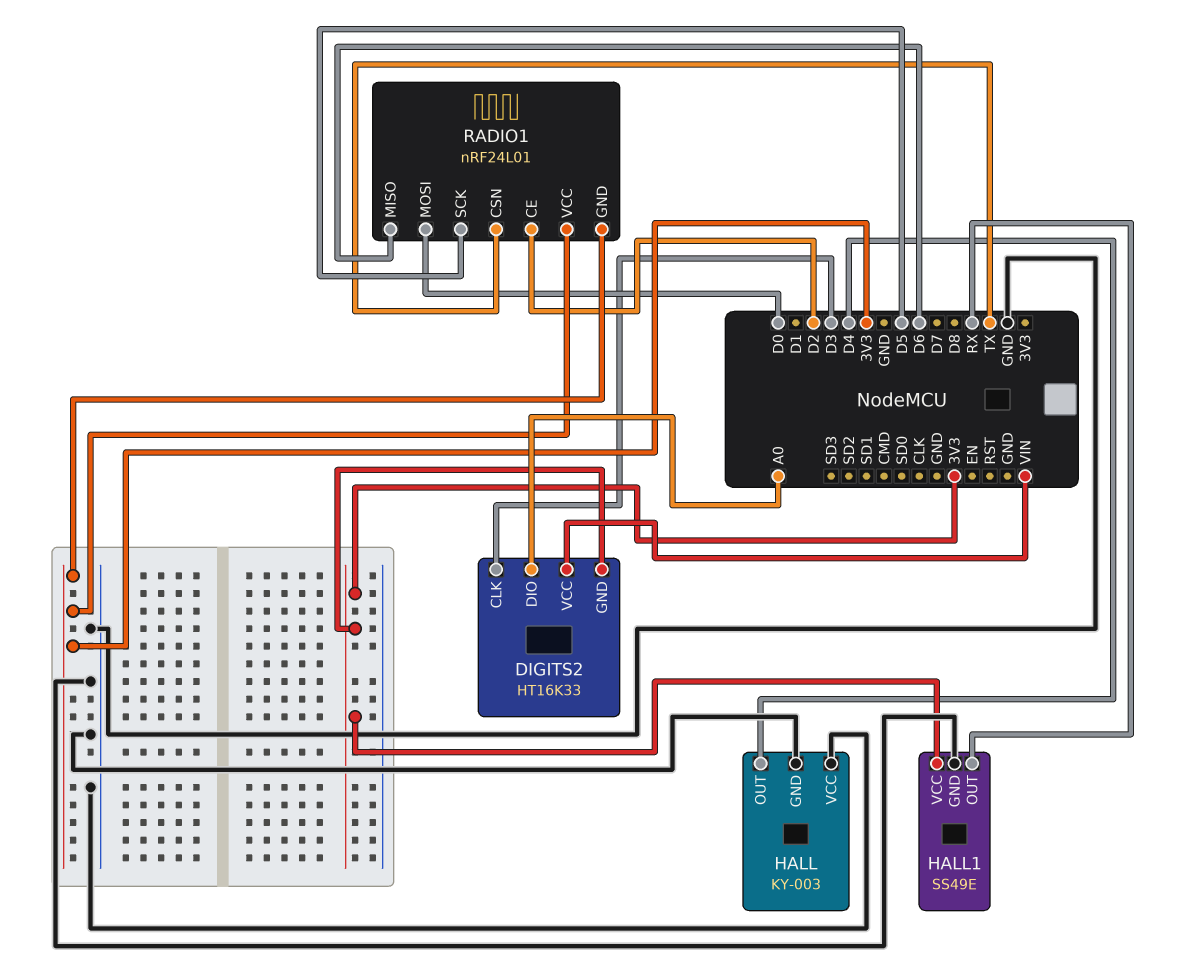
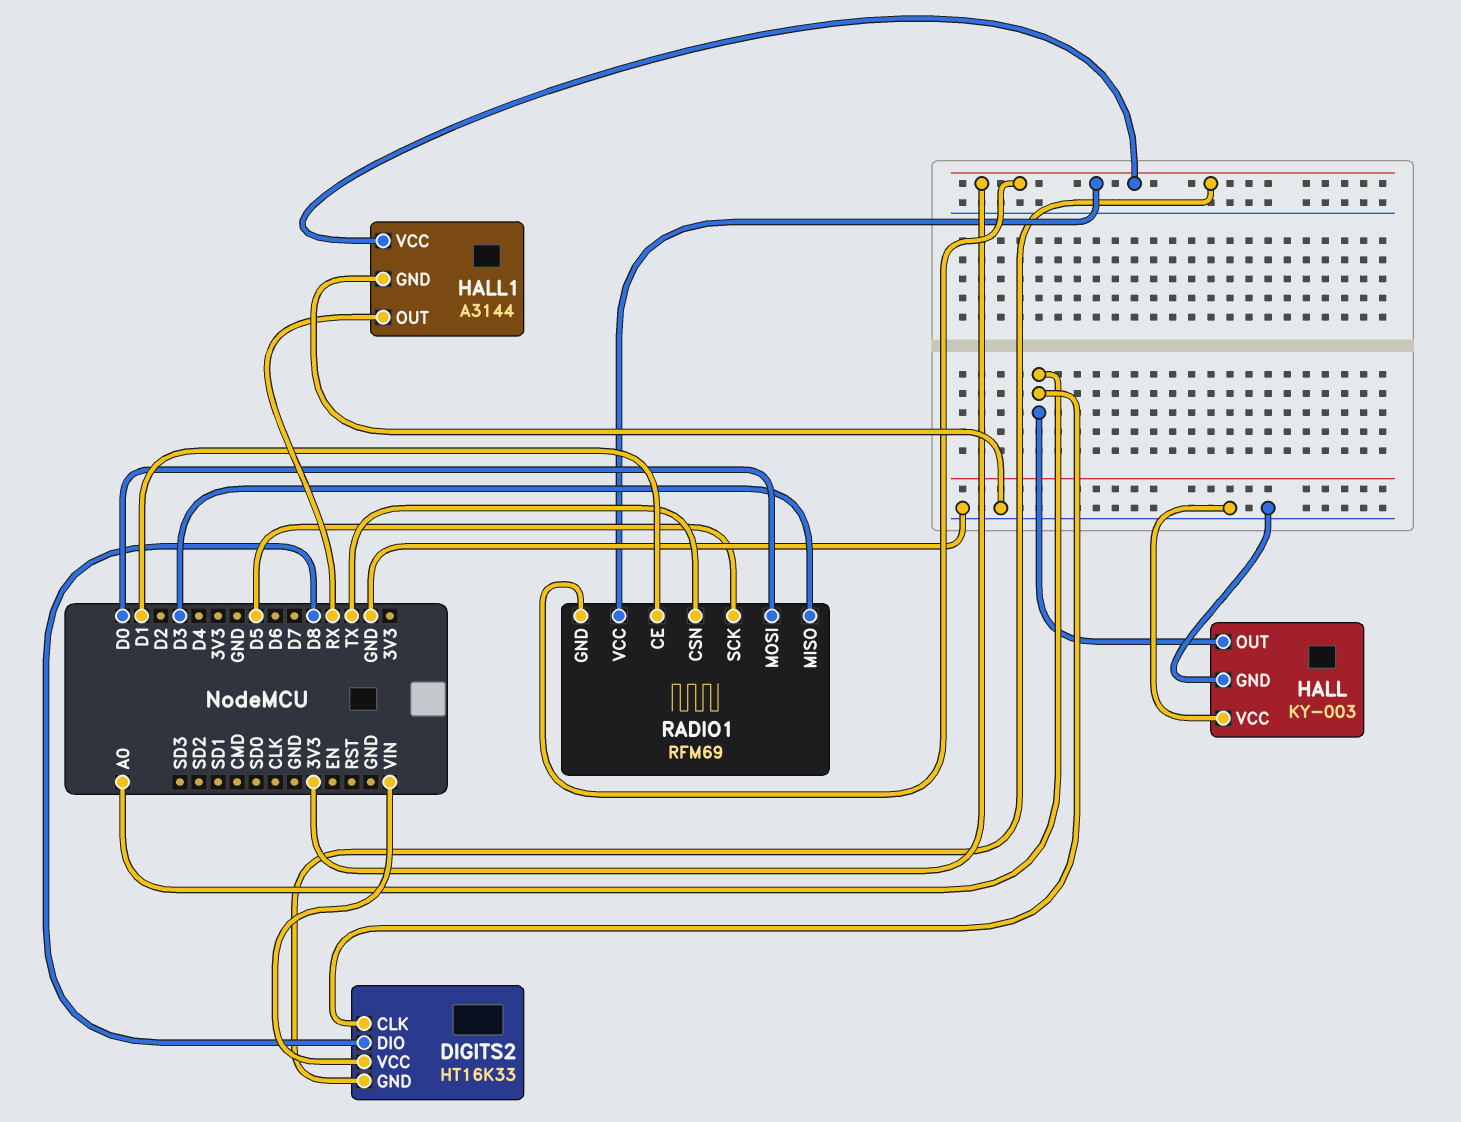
DIGITS2 pin CLK: D3 -> A0
DIGITS2 pin DIO: A0 -> D8
HALL pin OUT: D4 -> A0
HALL1: SS49E -> A3144
RADIO1: nRF24L01 -> RFM69
RADIO1 pin CE: D2 -> D1
RADIO1 pin MISO: D6 -> D3

